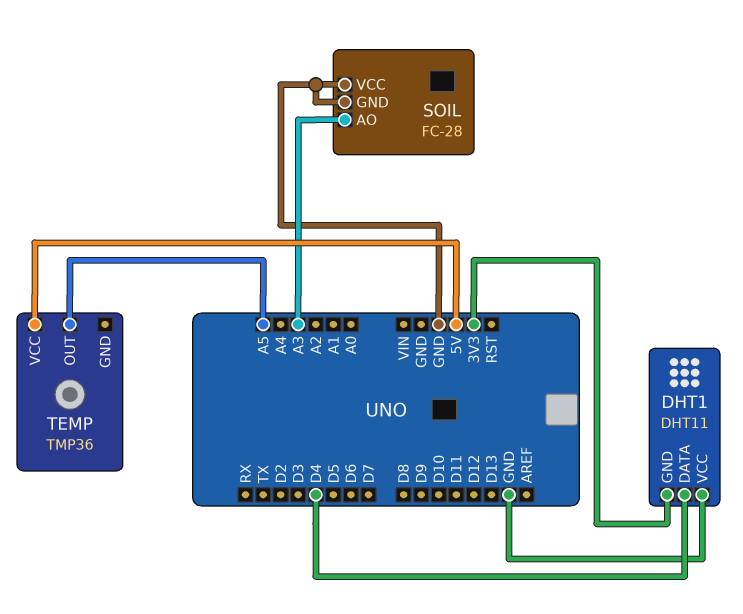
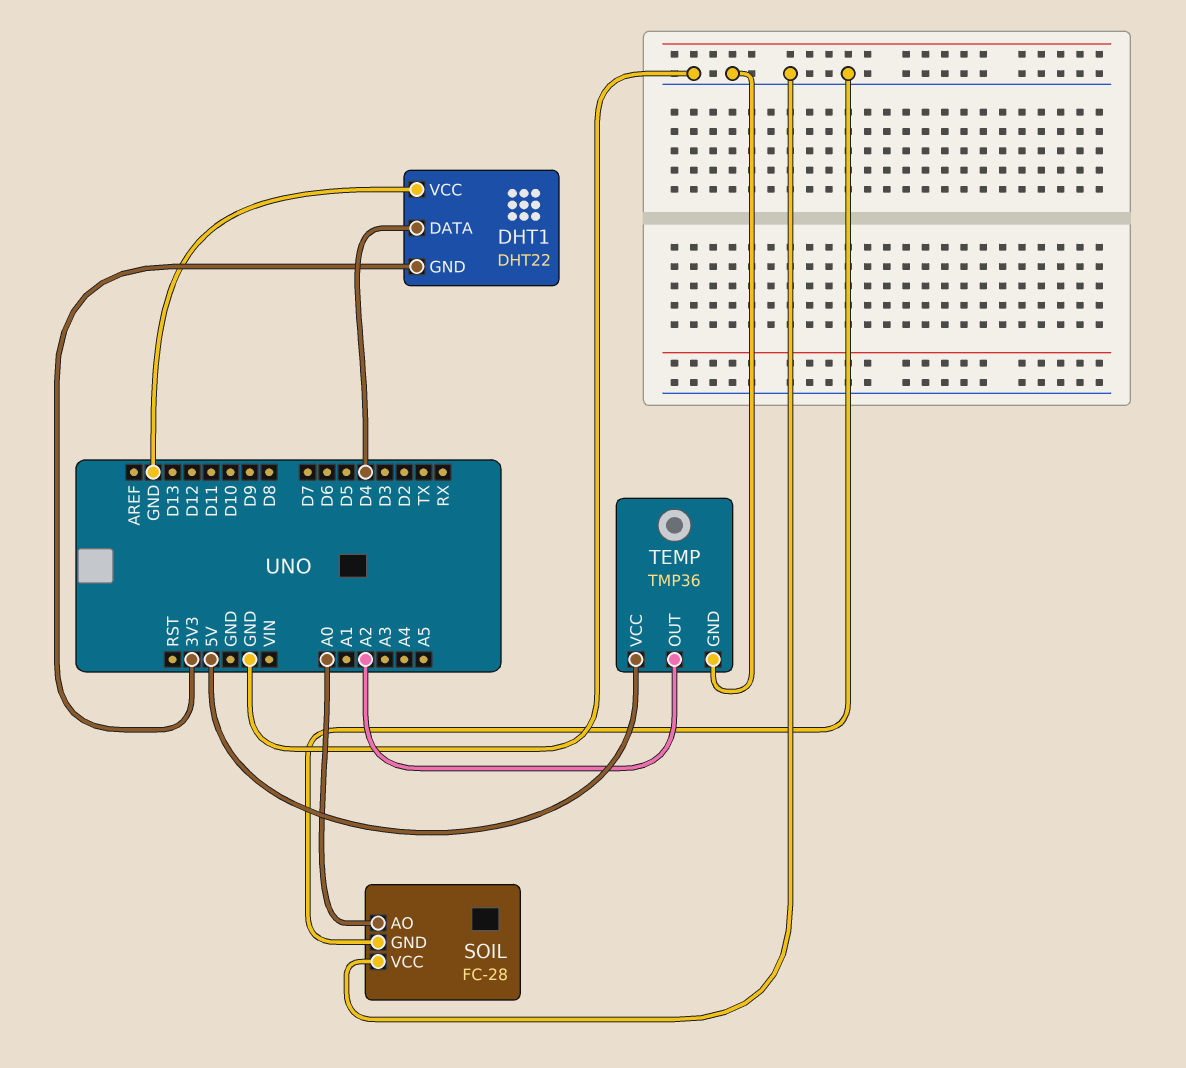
DHT1: DHT11 -> DHT22
SOIL pin AO: A3 -> A0
TEMP pin GND: none -> GND
TEMP pin OUT: A5 -> A2

